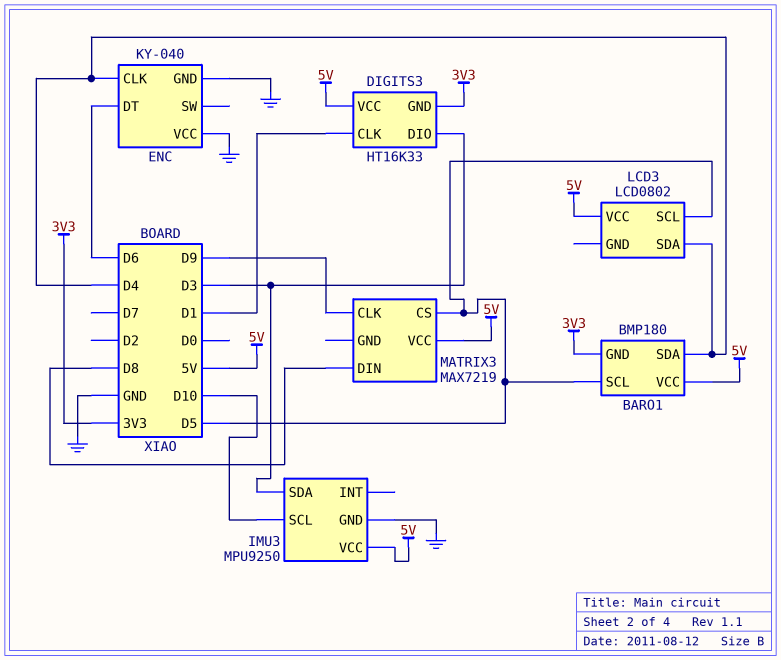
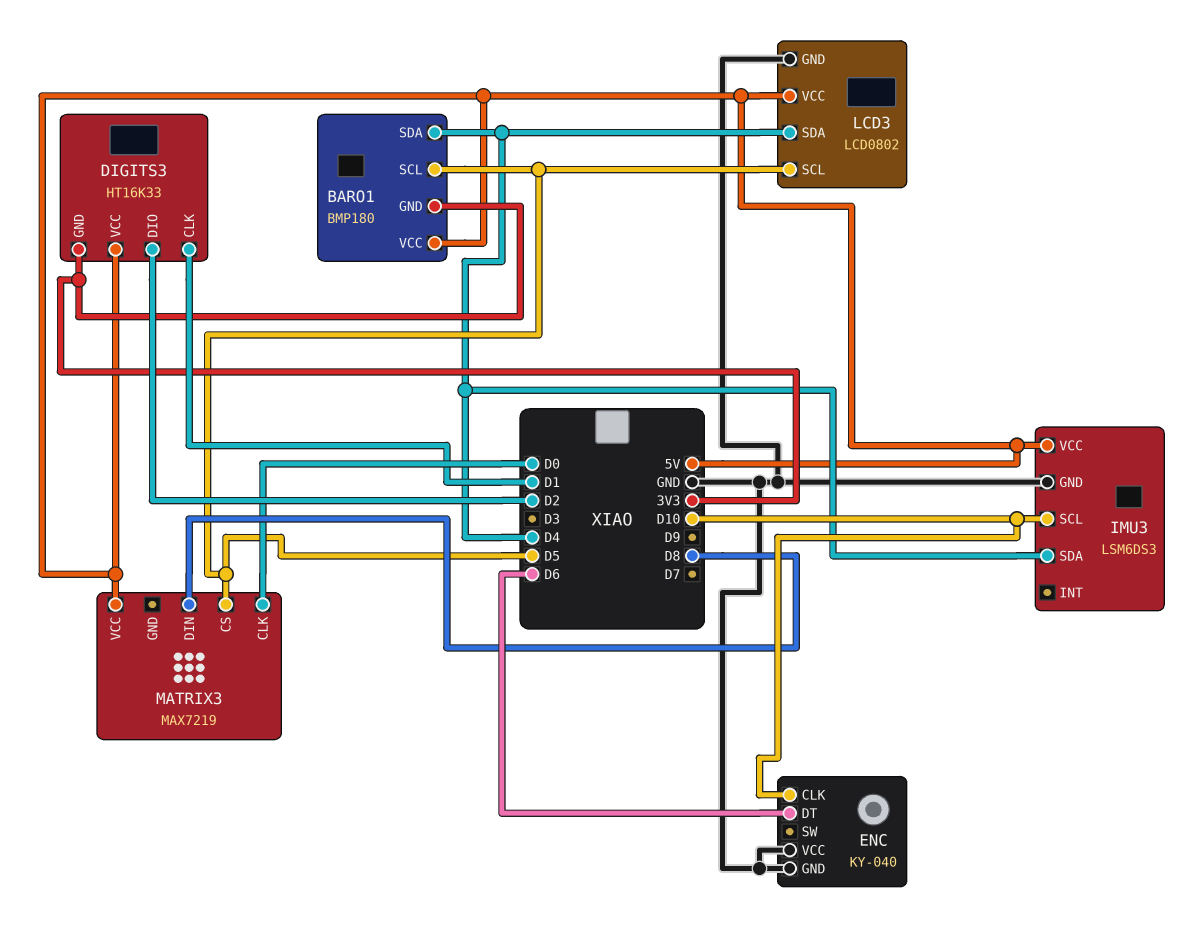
DIGITS3 pin DIO: D3 -> D2
ENC pin CLK: D4 -> D10
IMU3: MPU9250 -> LSM6DS3
IMU3 pin SDA: D3 -> D4
LCD3 pin GND: none -> GND
MATRIX3 pin CLK: D9 -> D0

